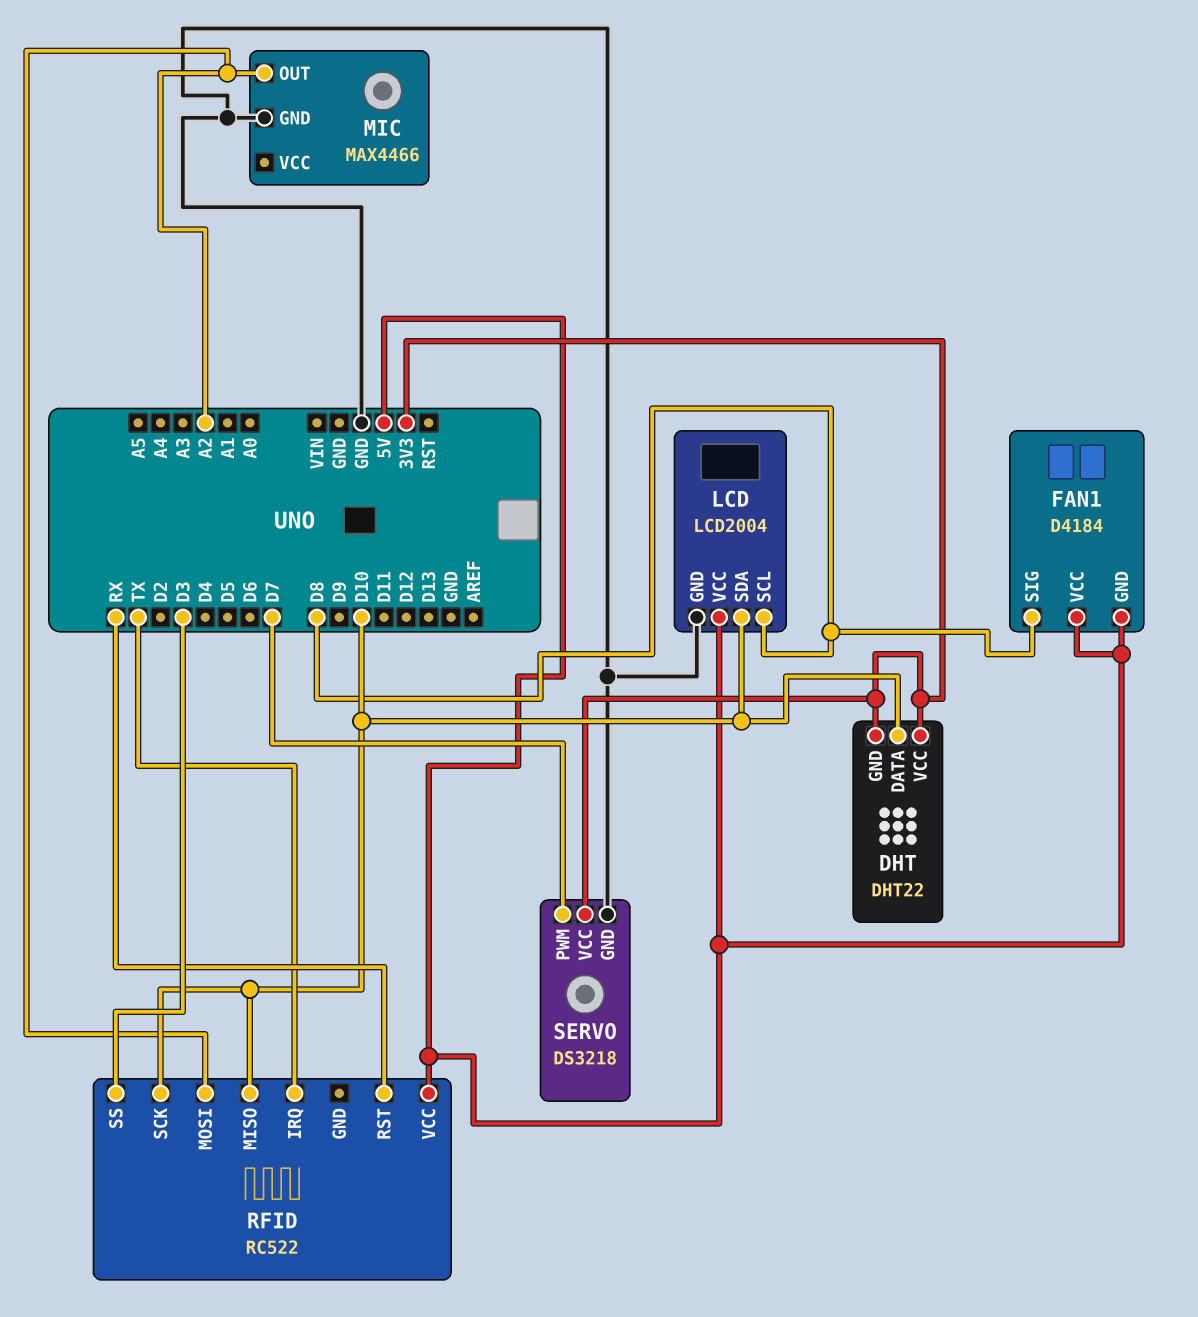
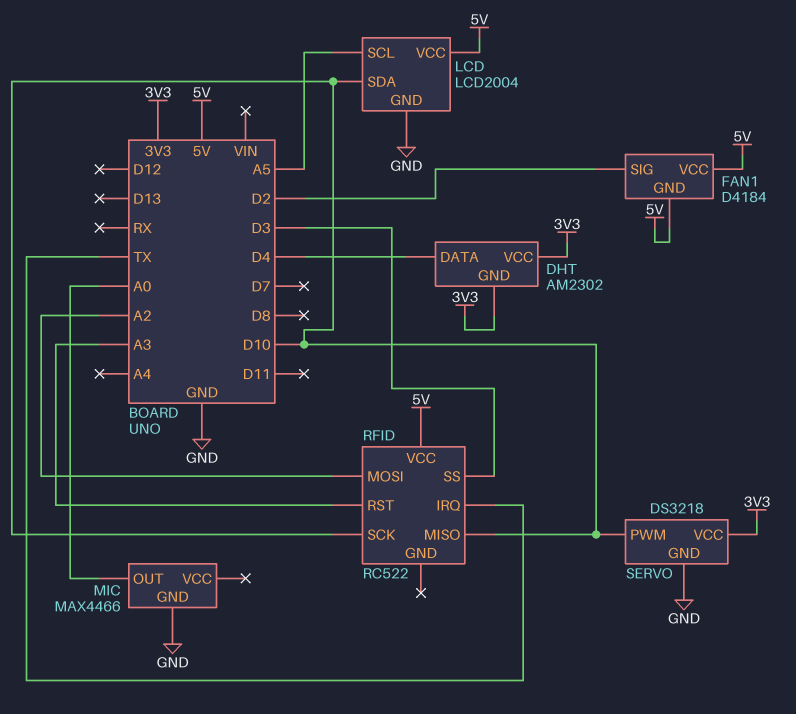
DHT: DHT22 -> AM2302
DHT pin DATA: D10 -> D4
FAN1 pin SIG: D8 -> D2
LCD pin SCL: D8 -> A5
MIC pin OUT: A2 -> A0
RFID pin RST: RX -> A3
SERVO pin PWM: D7 -> D10

